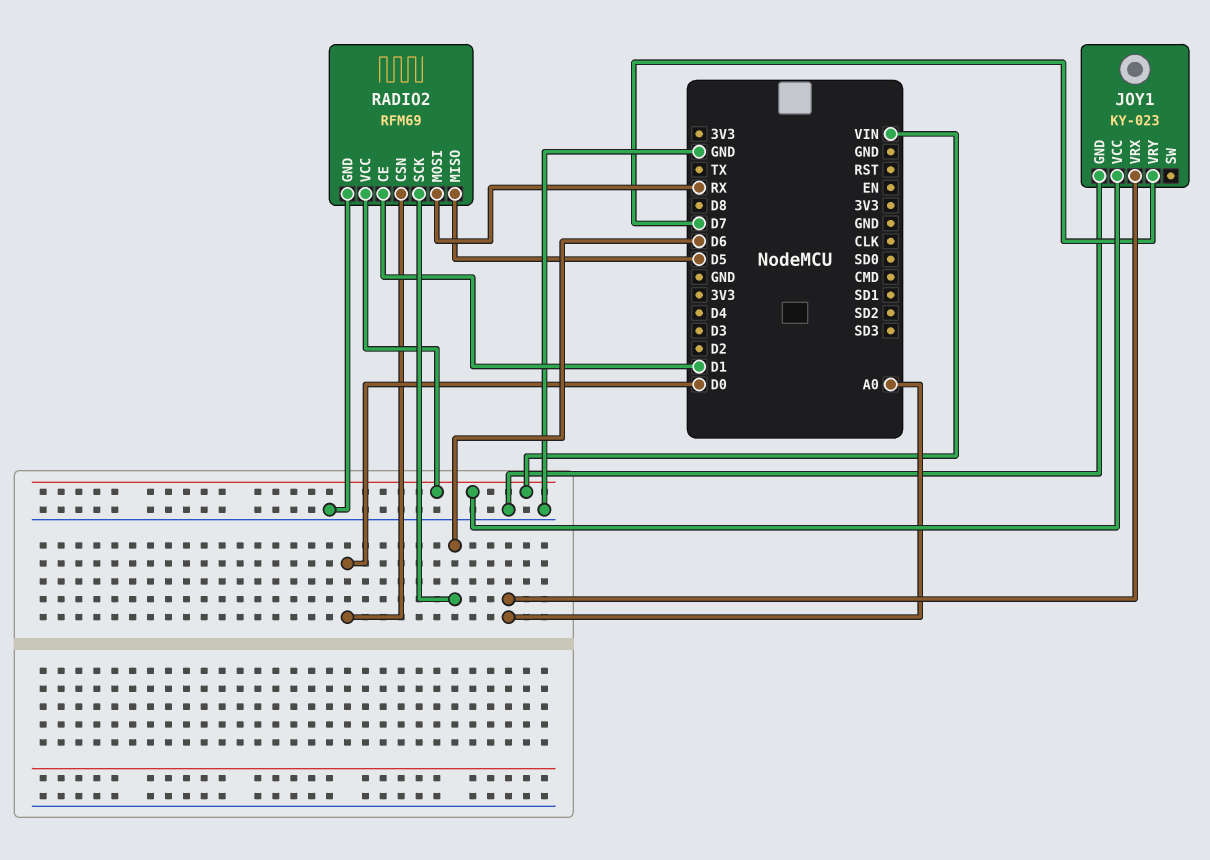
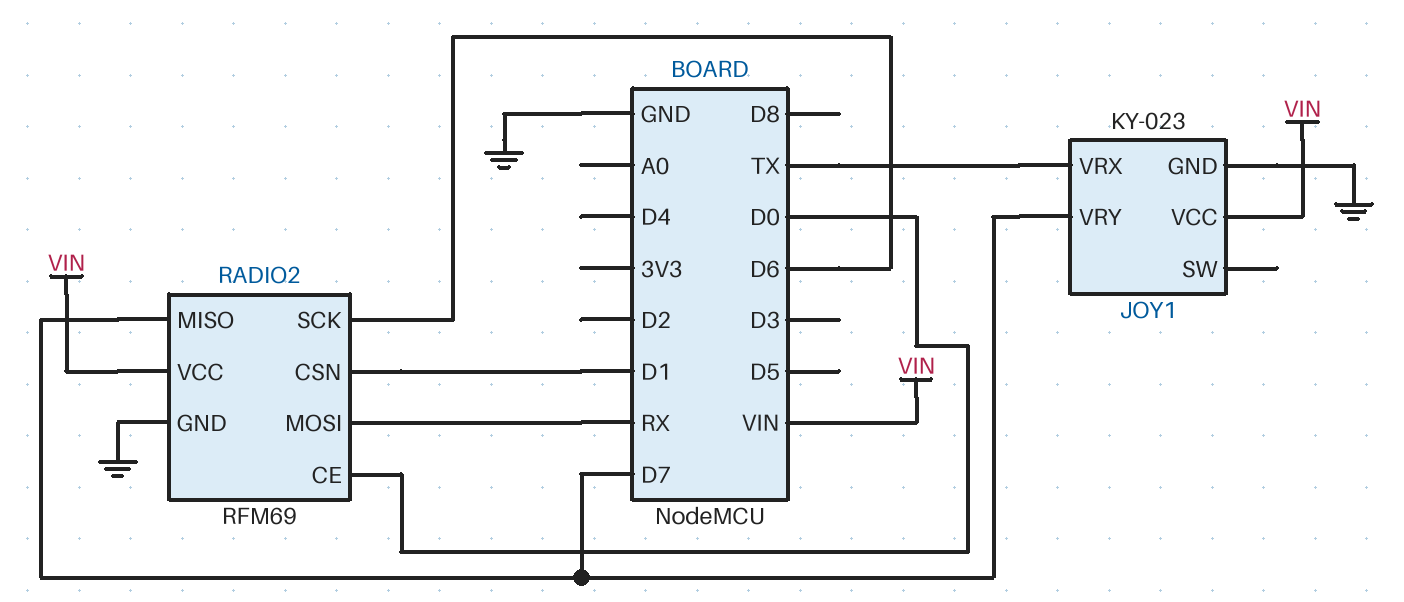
JOY1 pin VRX: A0 -> TX
RADIO2 pin CE: D1 -> D0
RADIO2 pin CSN: D0 -> D1
RADIO2 pin MISO: D5 -> D7

